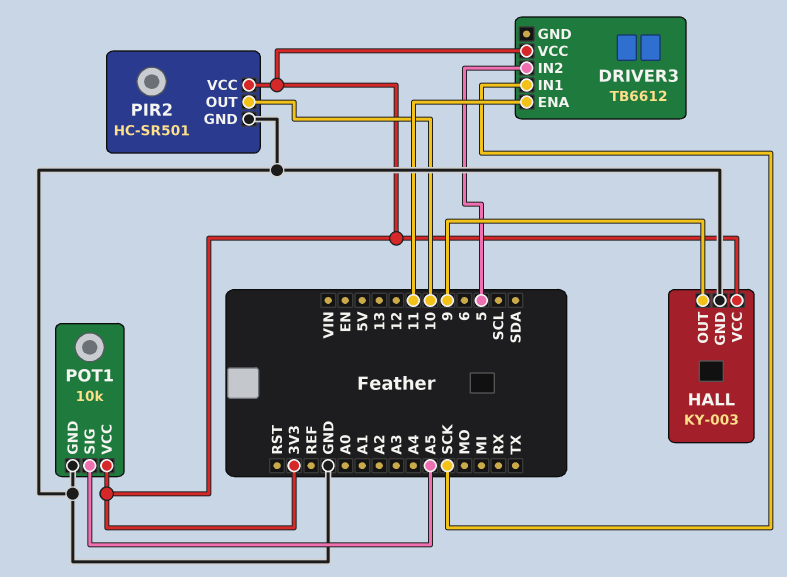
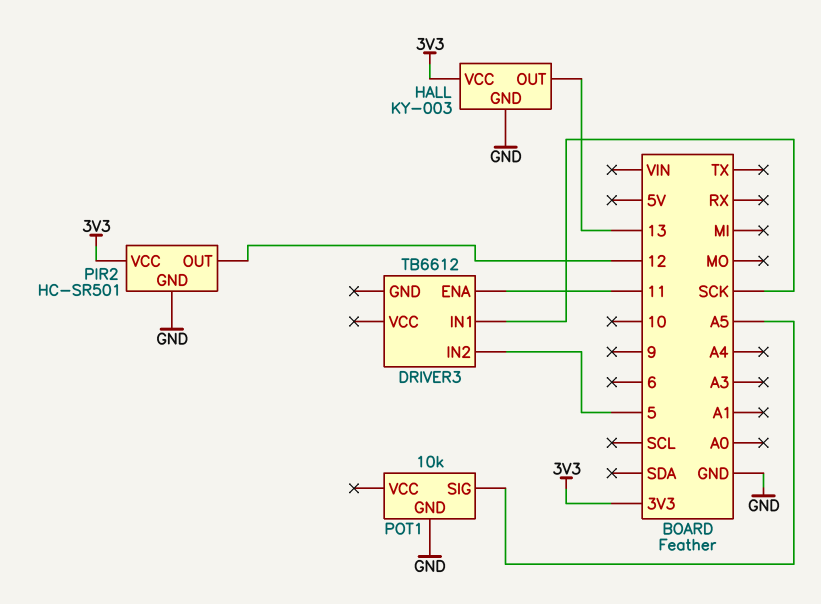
DRIVER3 pin VCC: 3V3 -> none
HALL pin OUT: 9 -> 13
PIR2 pin OUT: 10 -> 12
POT1 pin VCC: 3V3 -> none

